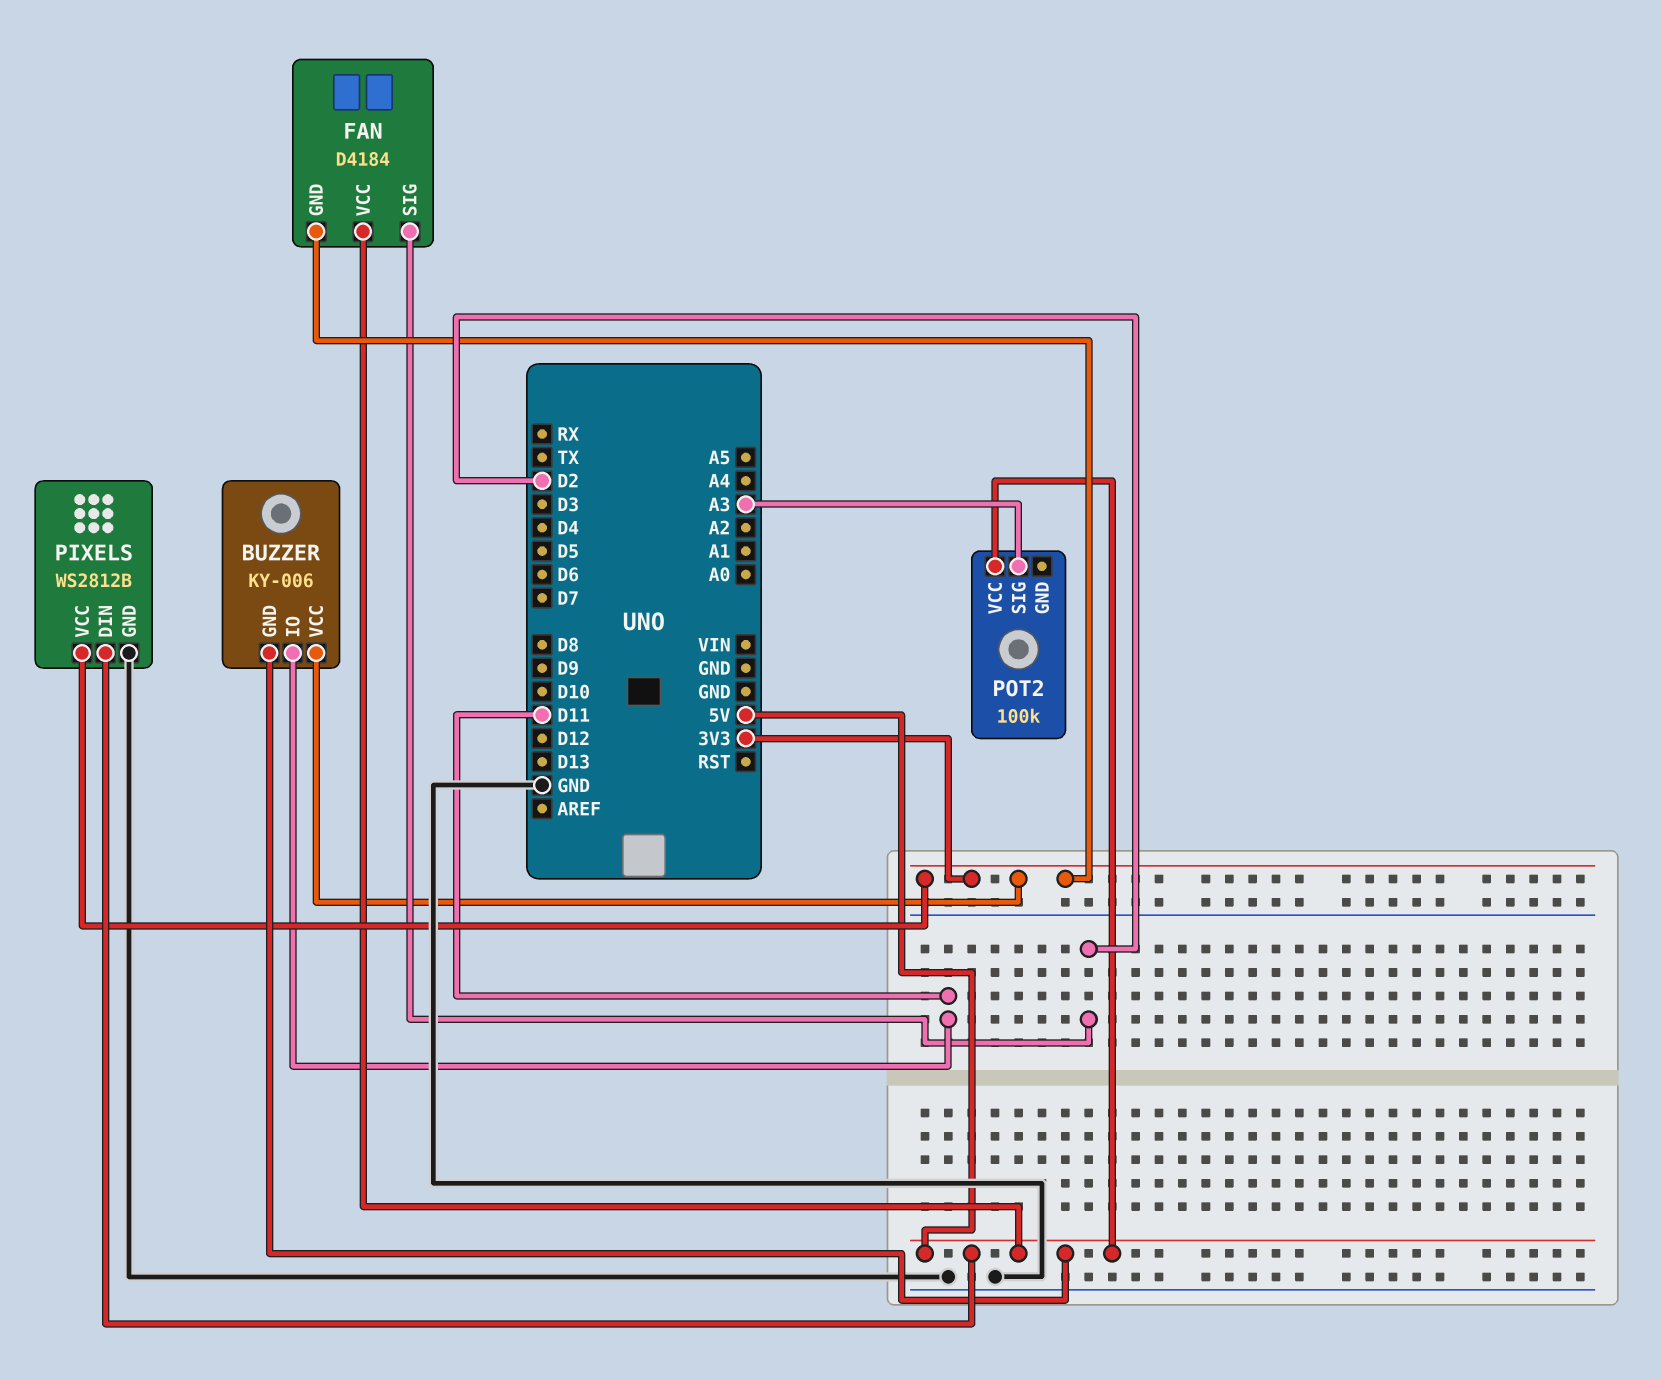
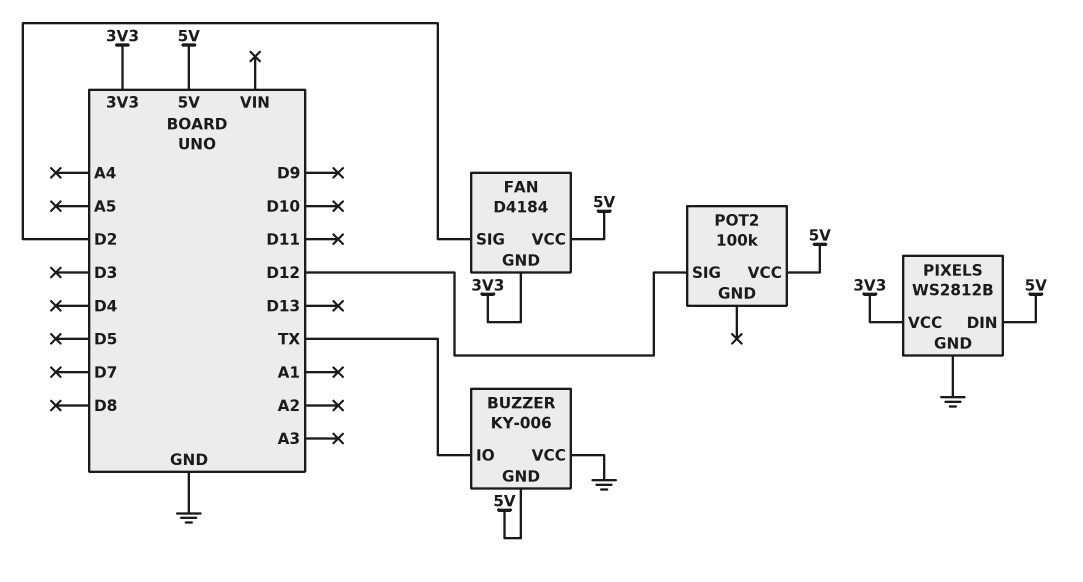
BUZZER pin IO: D11 -> TX
BUZZER pin VCC: 3V3 -> GND
POT2 pin SIG: A3 -> D12

